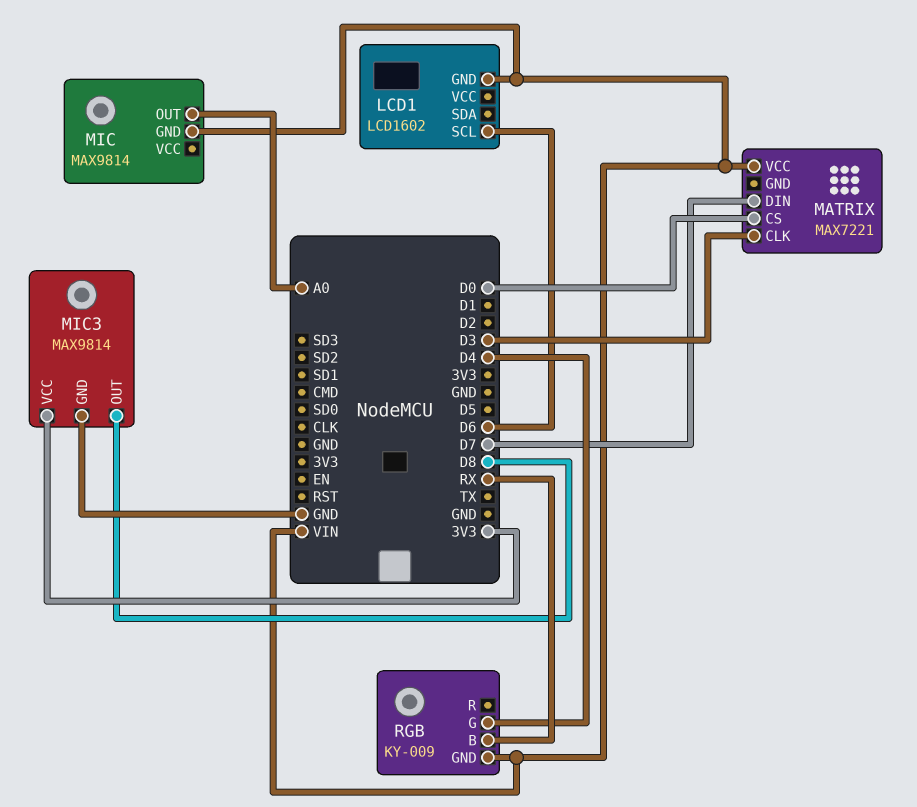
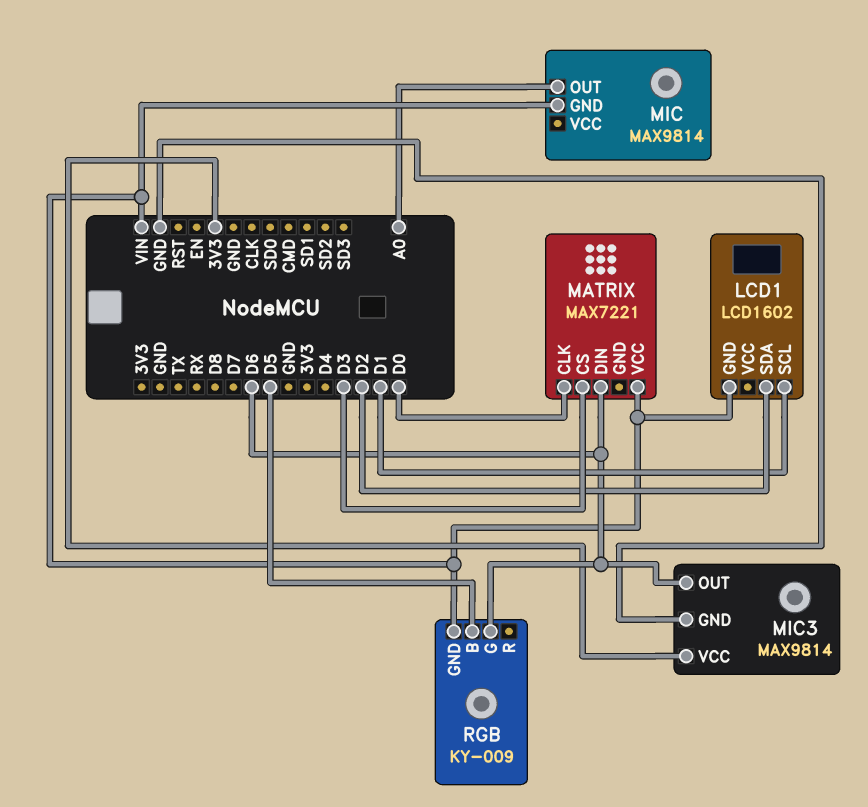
LCD1 pin SCL: D6 -> D1
LCD1 pin SDA: none -> D2
MATRIX pin CLK: D3 -> D0
MATRIX pin CS: D0 -> D3
MATRIX pin DIN: D7 -> D6
MIC3 pin OUT: D8 -> D6
RGB pin B: RX -> D5
RGB pin G: D4 -> D6

